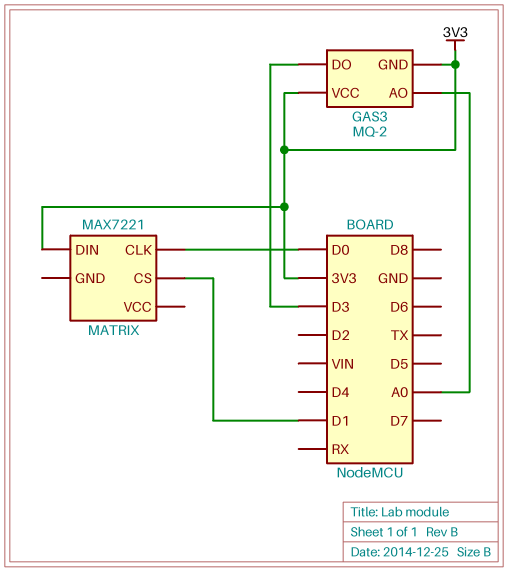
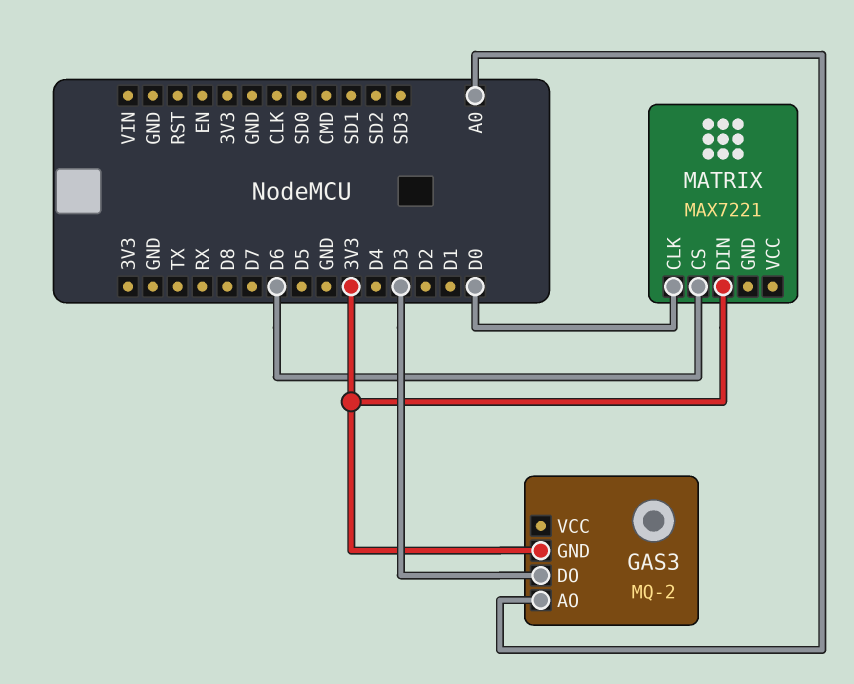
GAS3 pin VCC: 3V3 -> none
MATRIX pin CS: D1 -> D6

